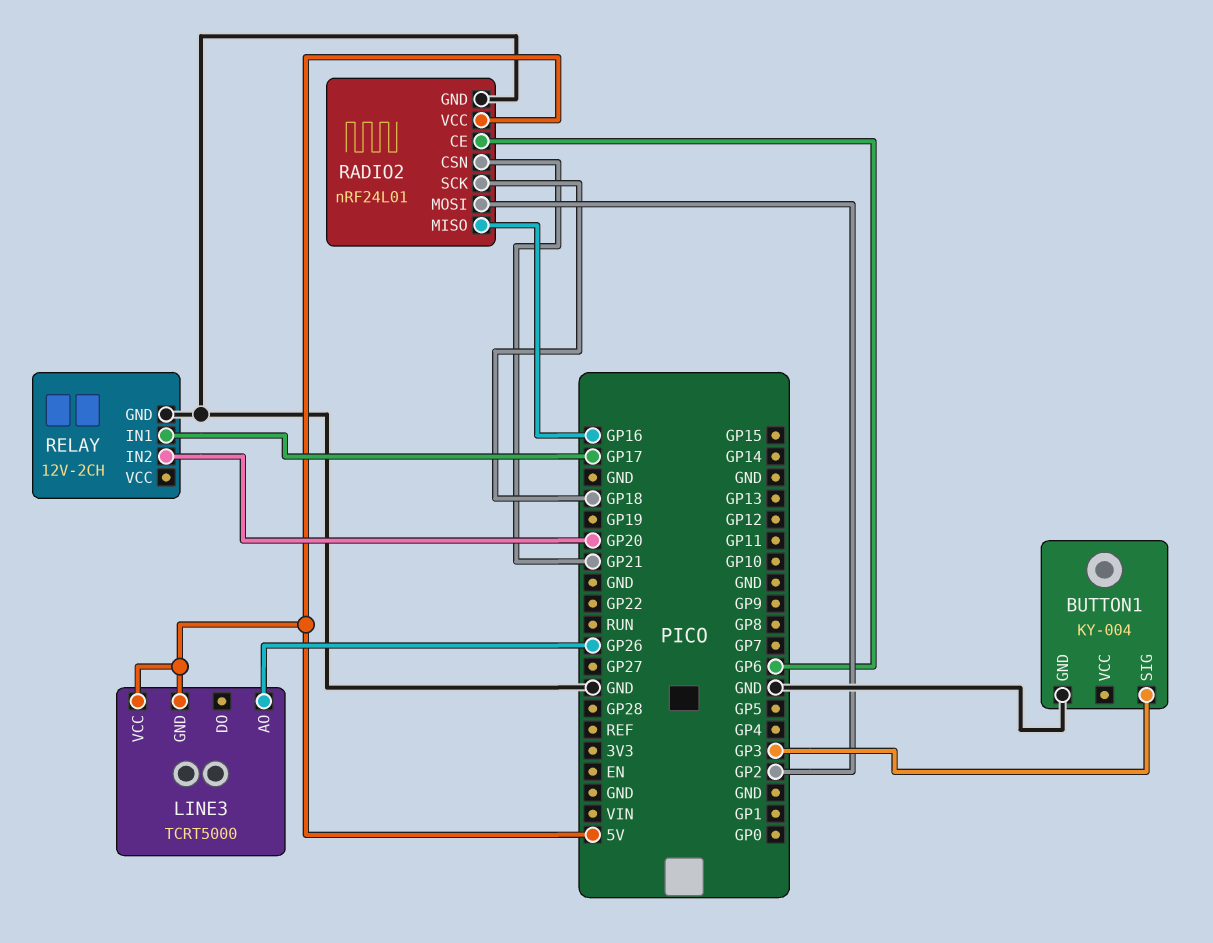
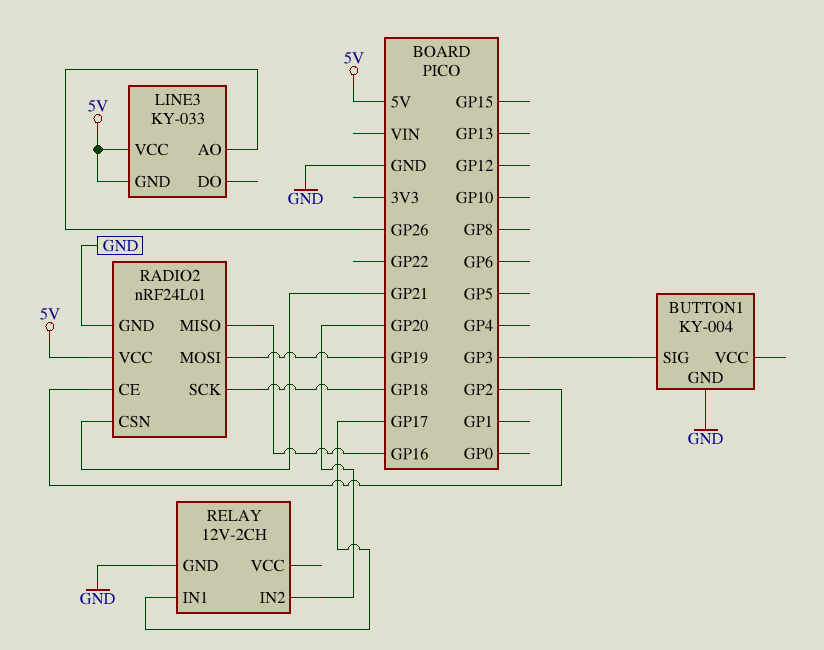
LINE3: TCRT5000 -> KY-033
RADIO2 pin CE: GP6 -> GP2
RADIO2 pin MOSI: GP2 -> GP19

